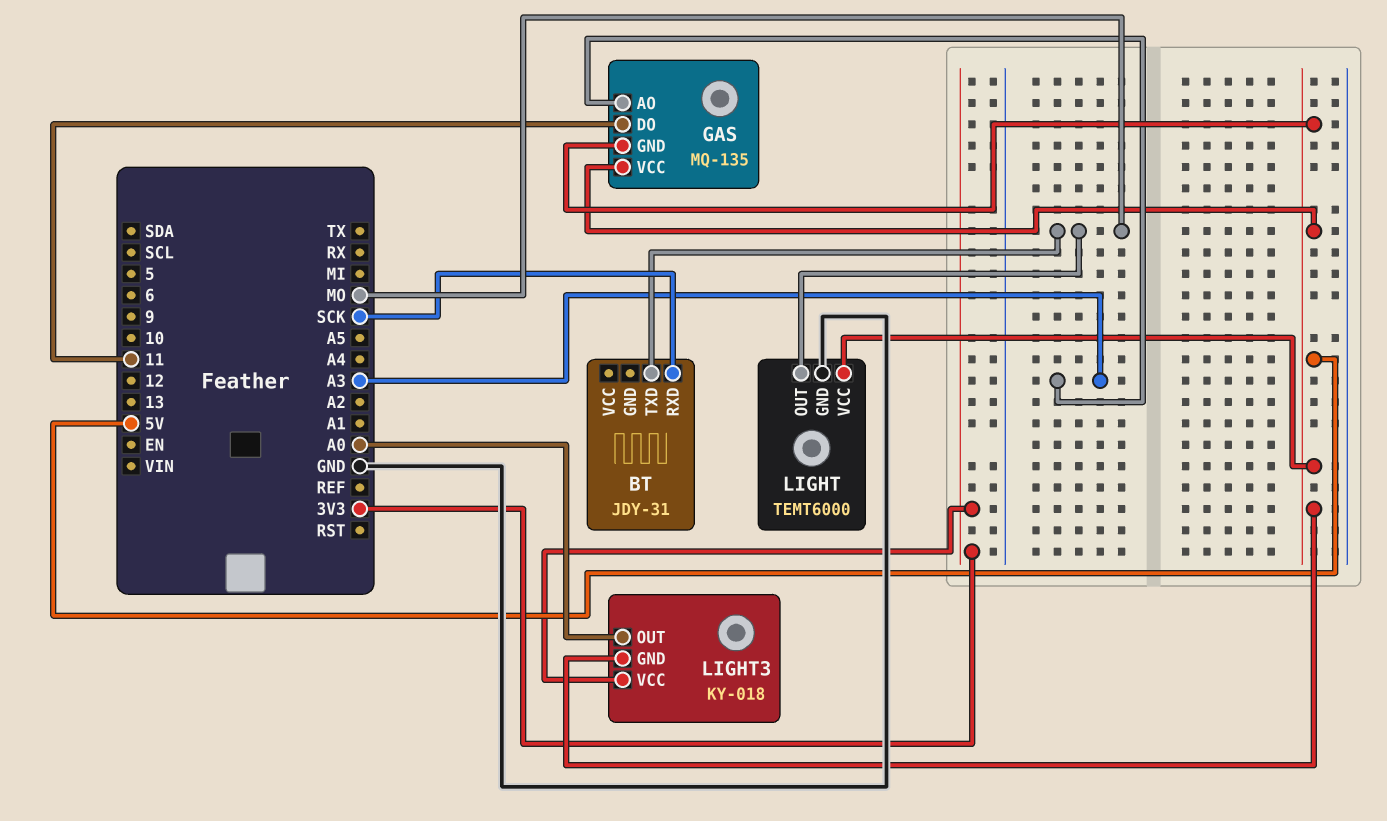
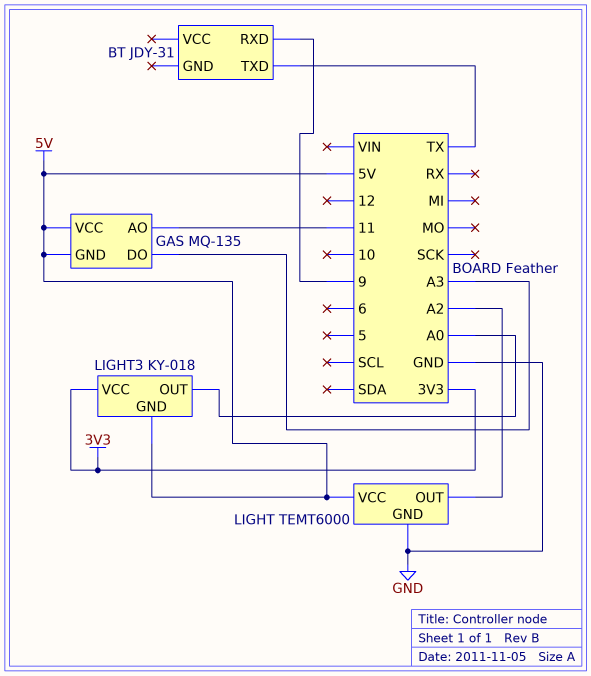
BT pin RXD: SCK -> 9
BT pin TXD: MO -> TX
GAS pin AO: A3 -> 11
GAS pin DO: 11 -> A3
LIGHT pin OUT: MO -> A2

